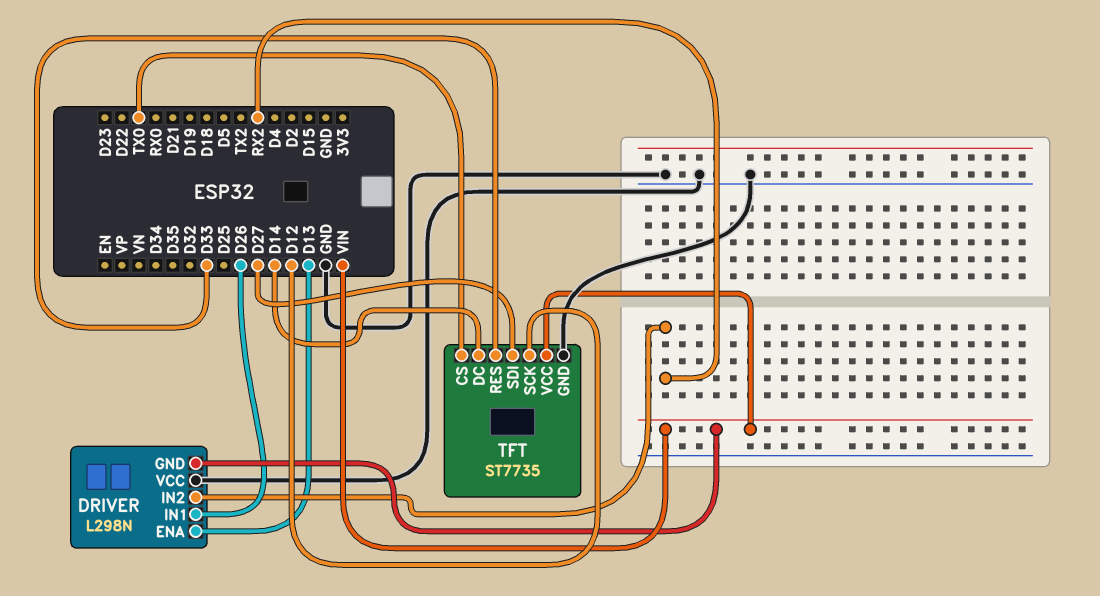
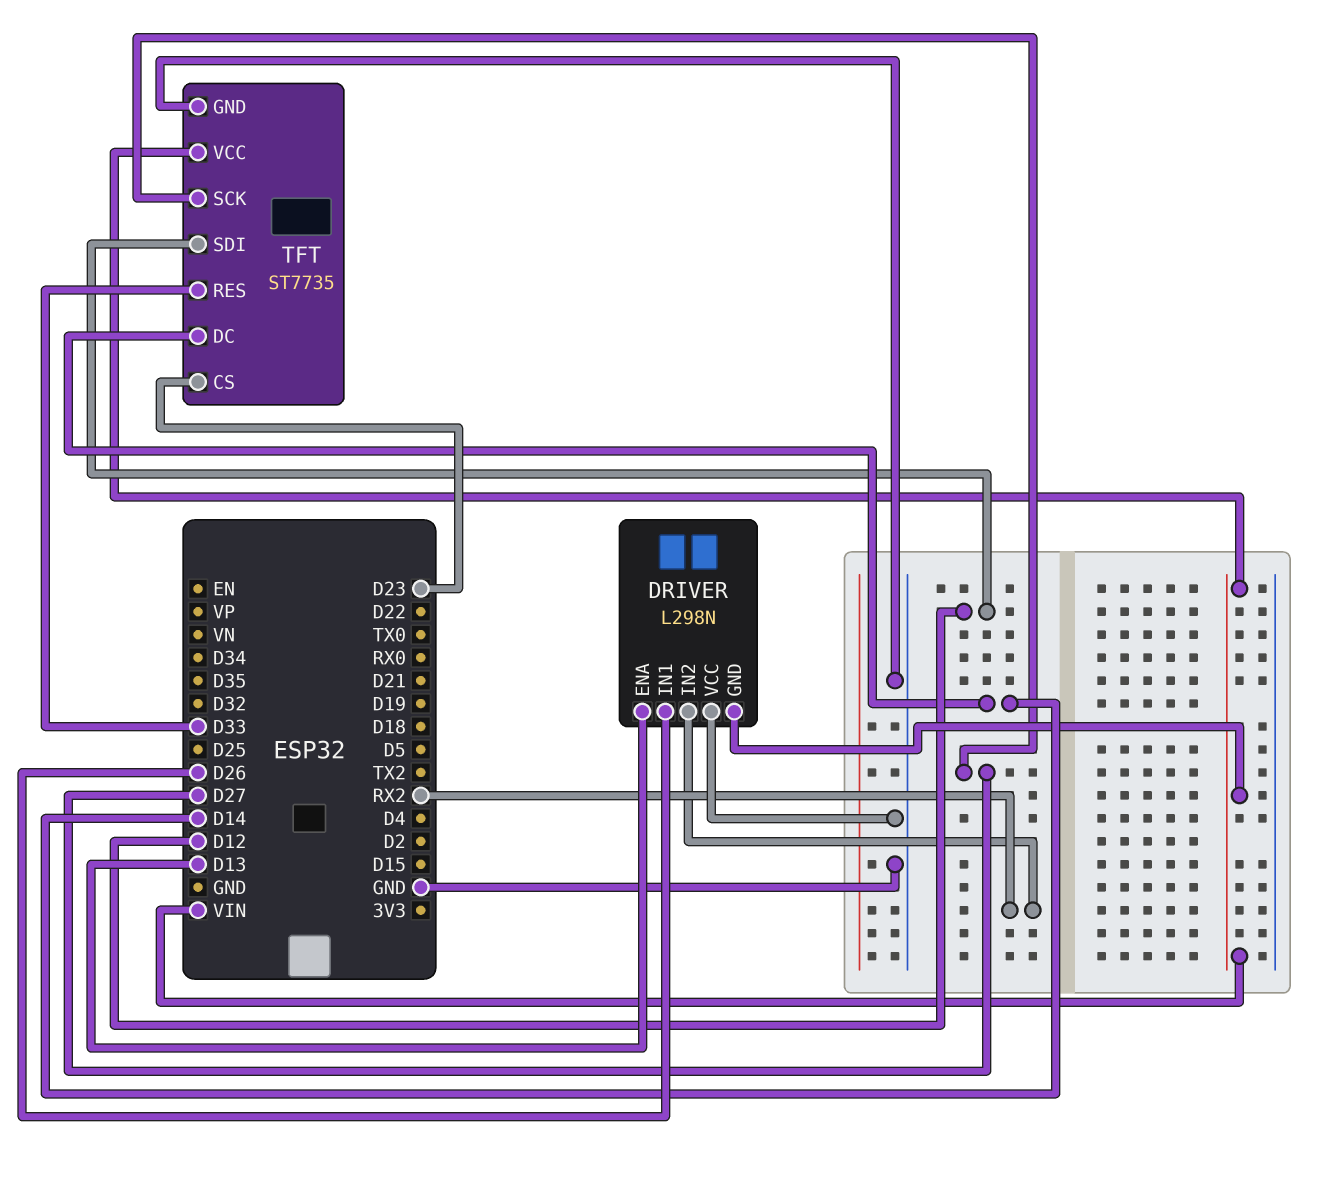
TFT pin CS: TX0 -> D23
TFT pin SCK: D12 -> D27
TFT pin SDI: D27 -> D12

